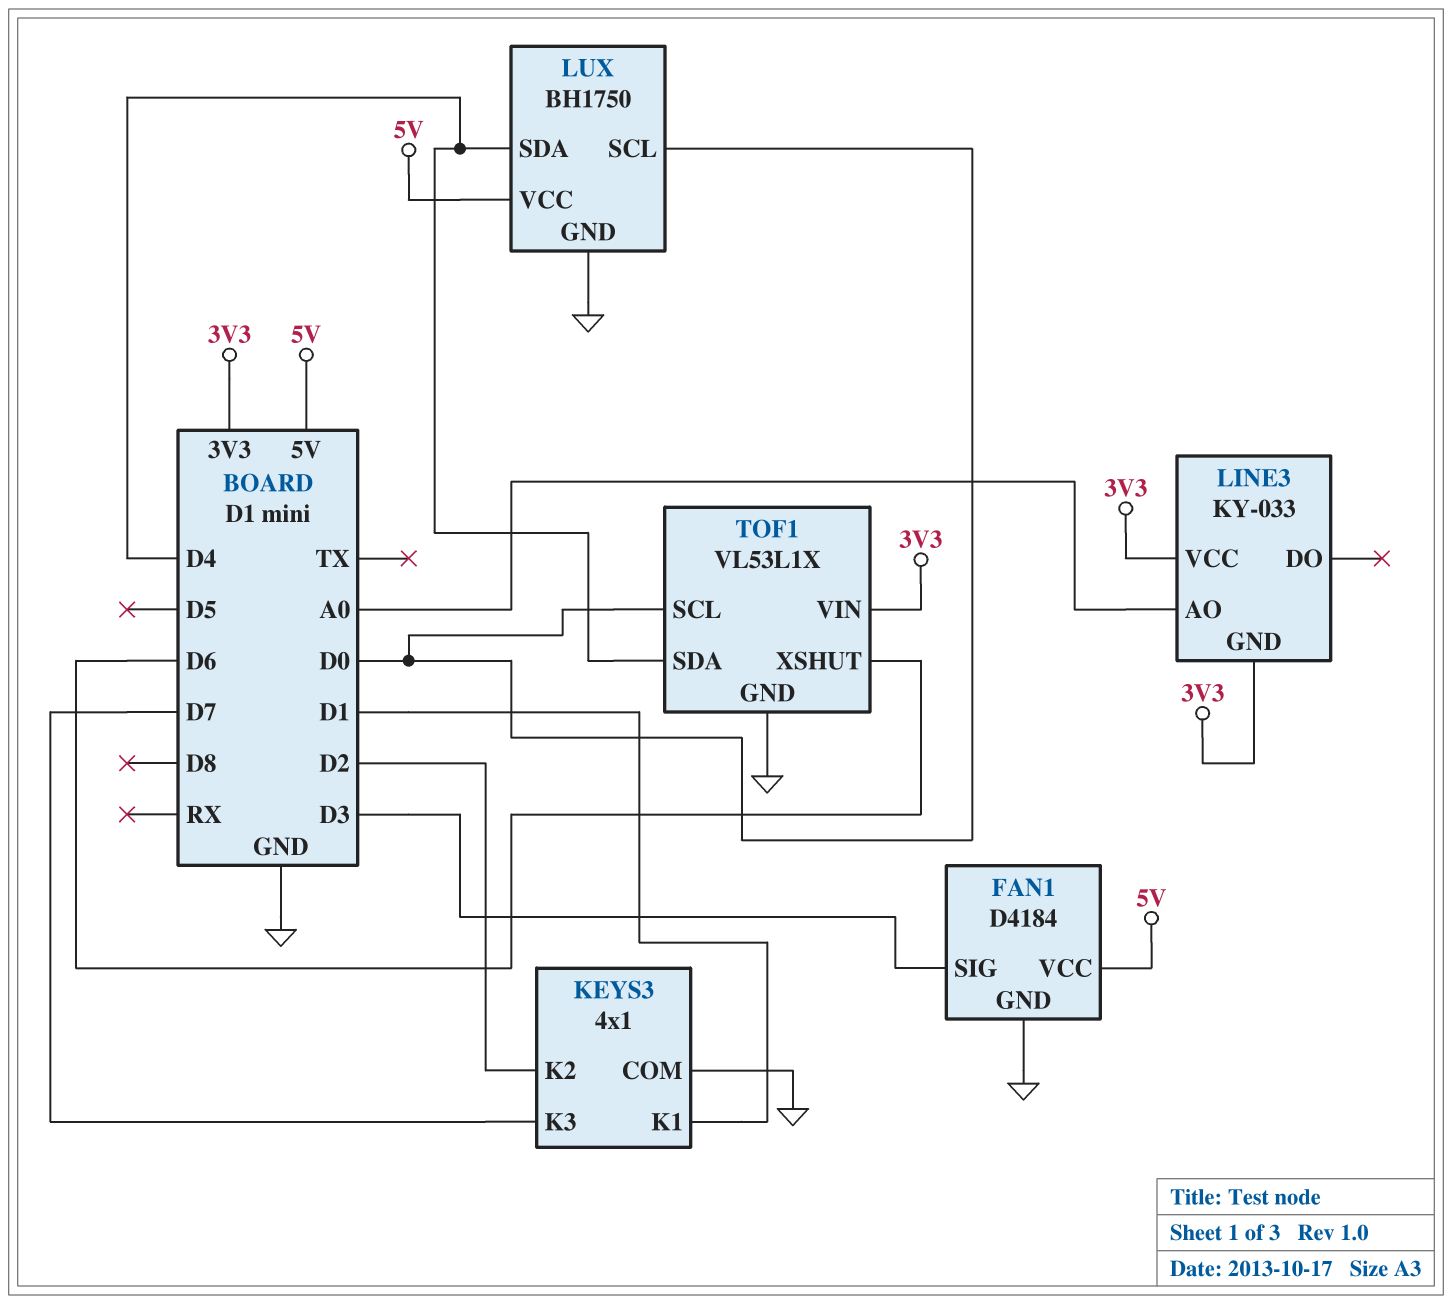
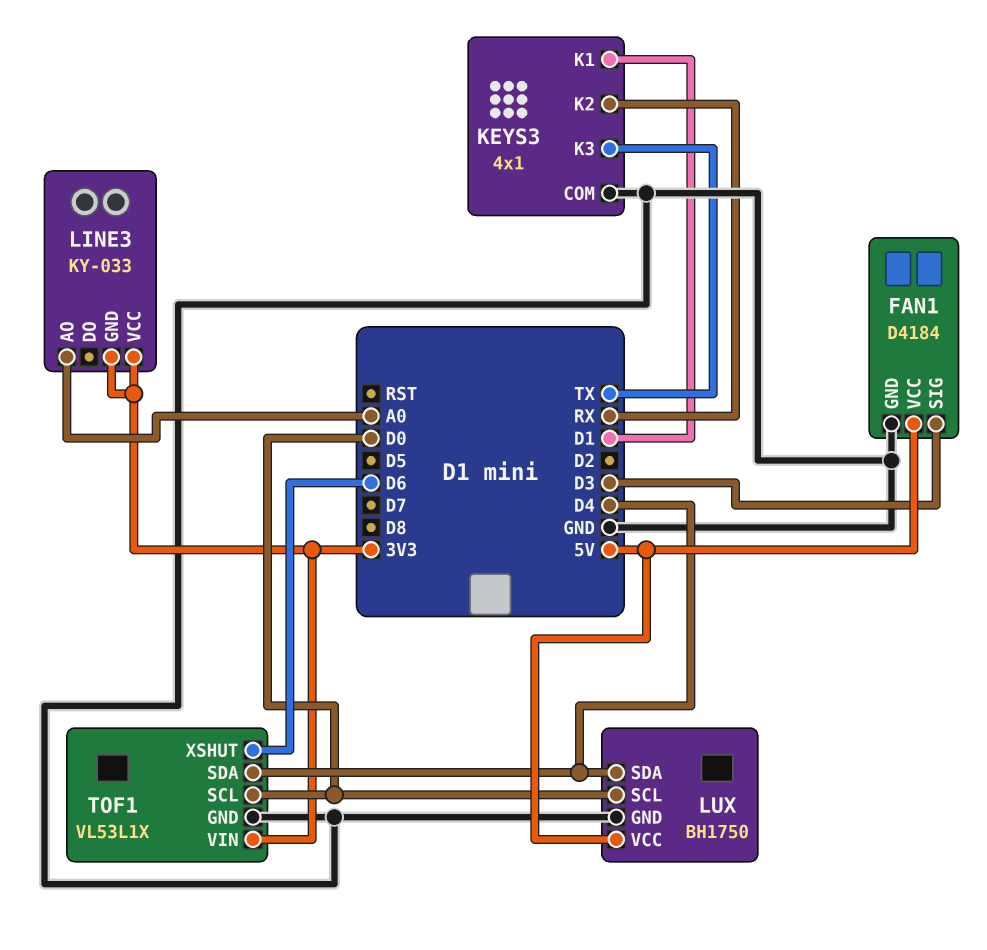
KEYS3 pin K2: D2 -> RX
KEYS3 pin K3: D7 -> TX

